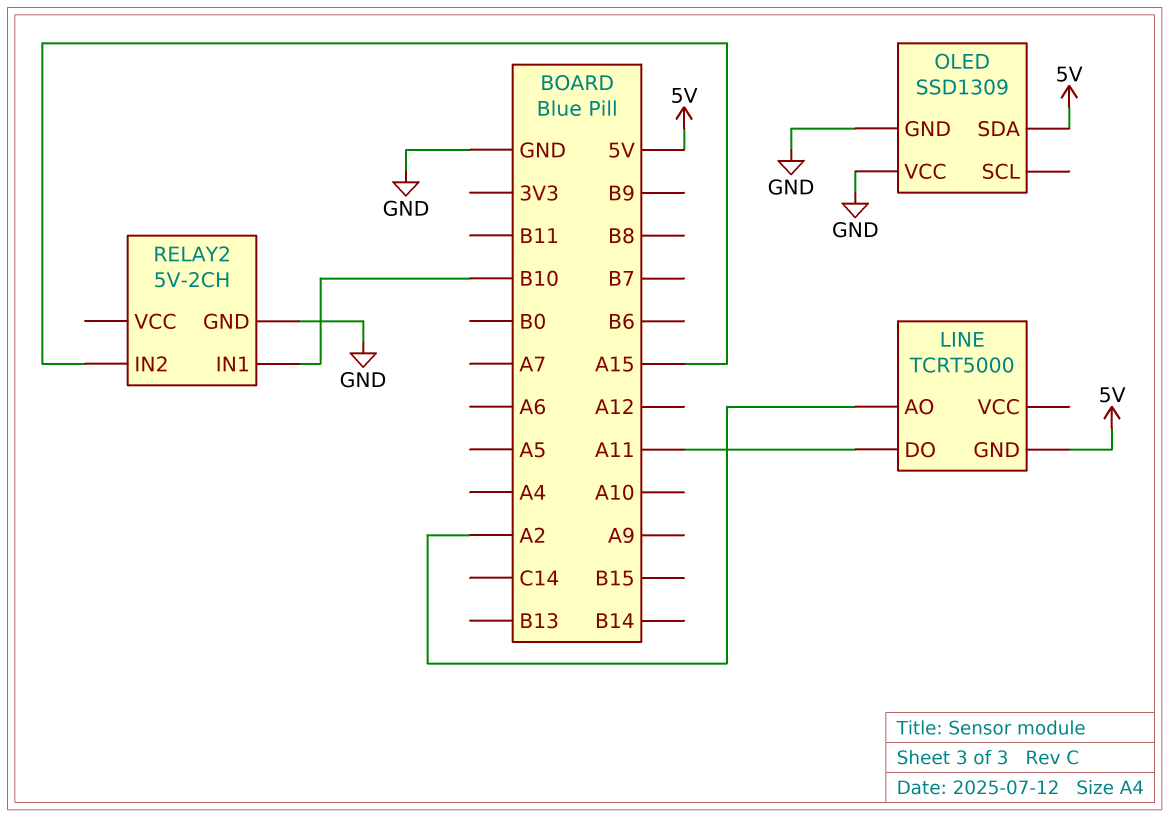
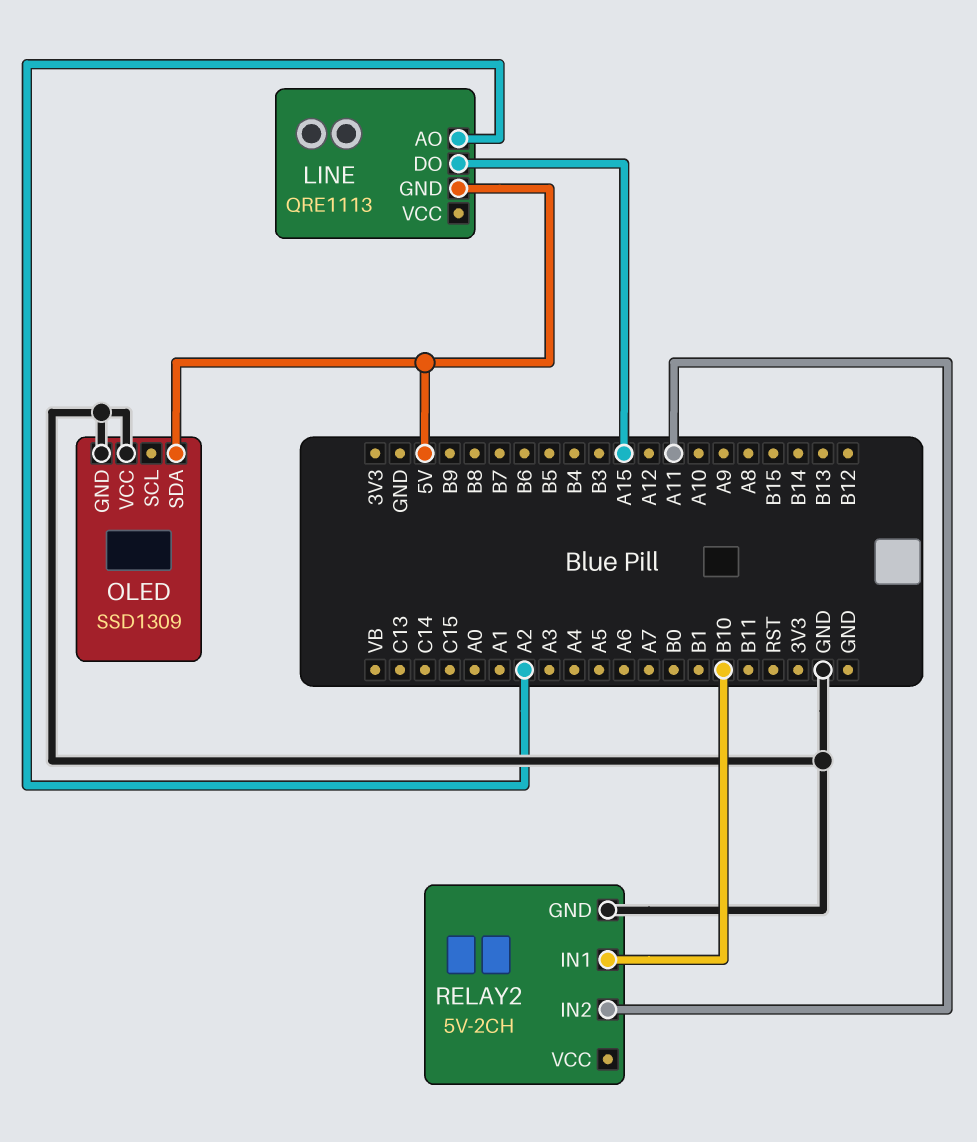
LINE: TCRT5000 -> QRE1113
LINE pin DO: A11 -> A15
RELAY2 pin IN2: A15 -> A11

